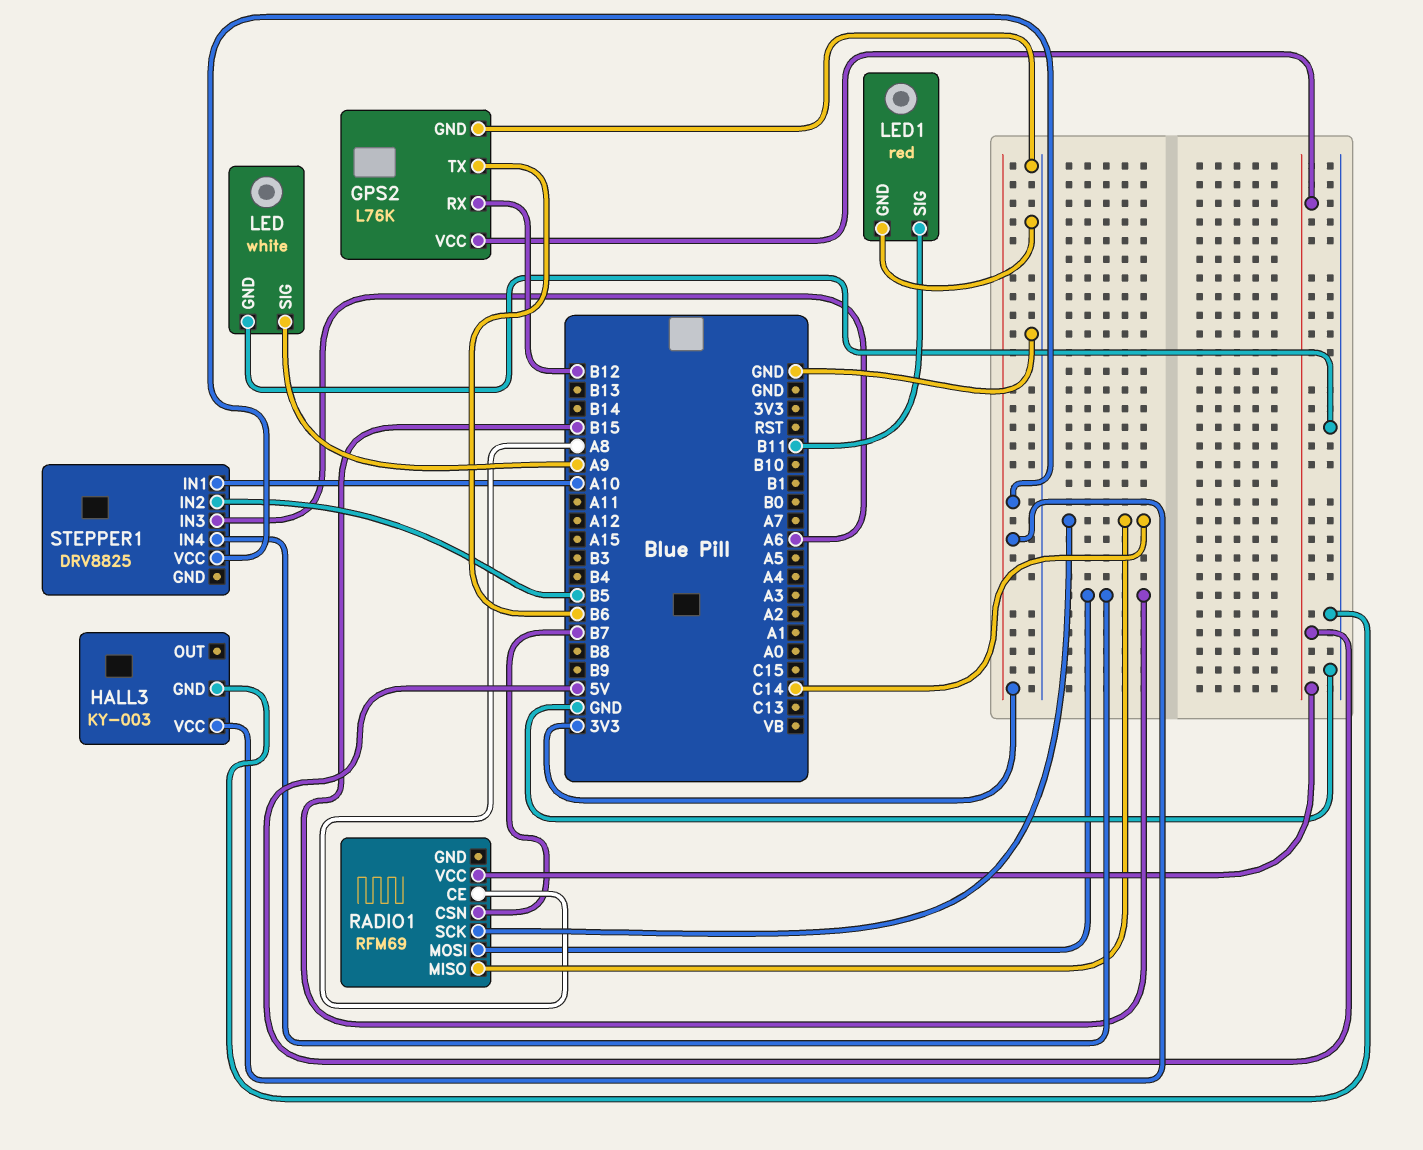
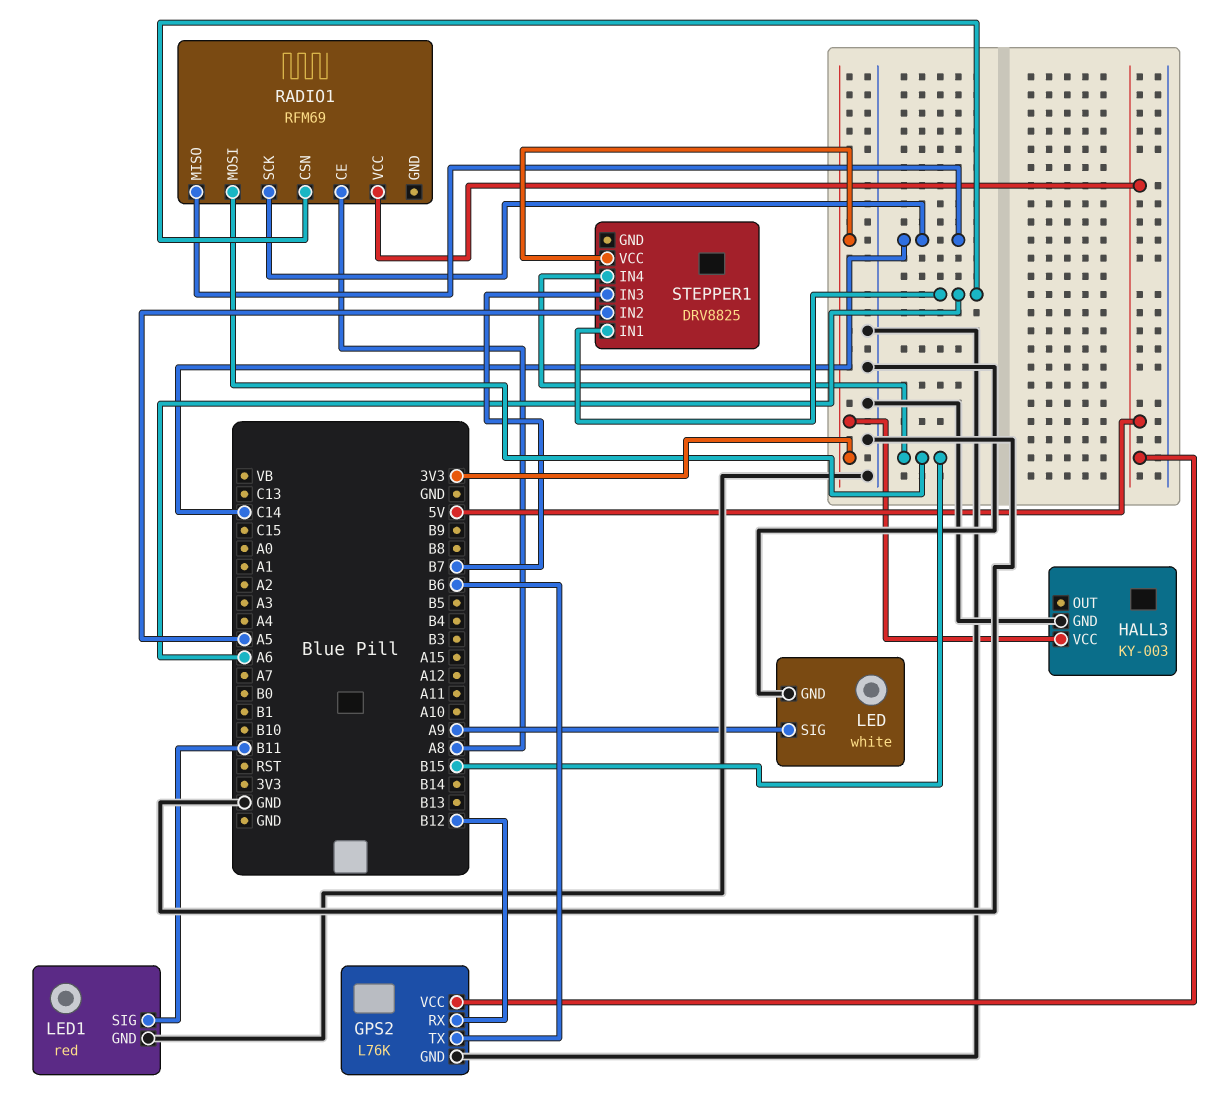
RADIO1 pin CSN: B7 -> A6
STEPPER1 pin IN1: A10 -> A6
STEPPER1 pin IN2: B5 -> A5
STEPPER1 pin IN3: A6 -> B7

